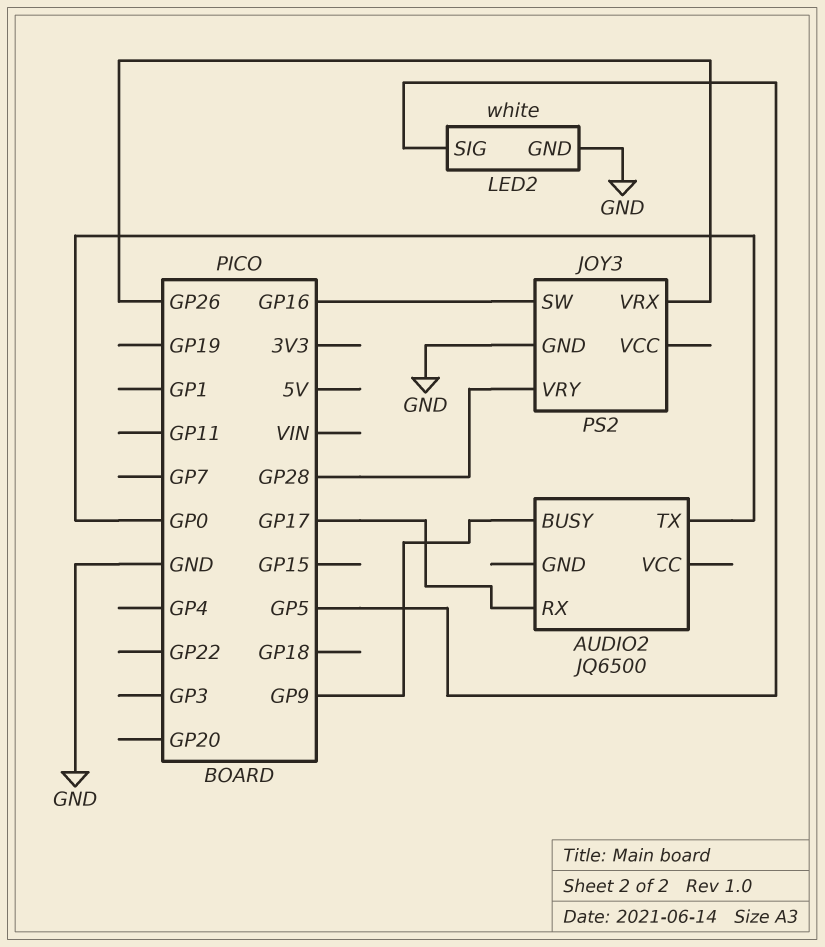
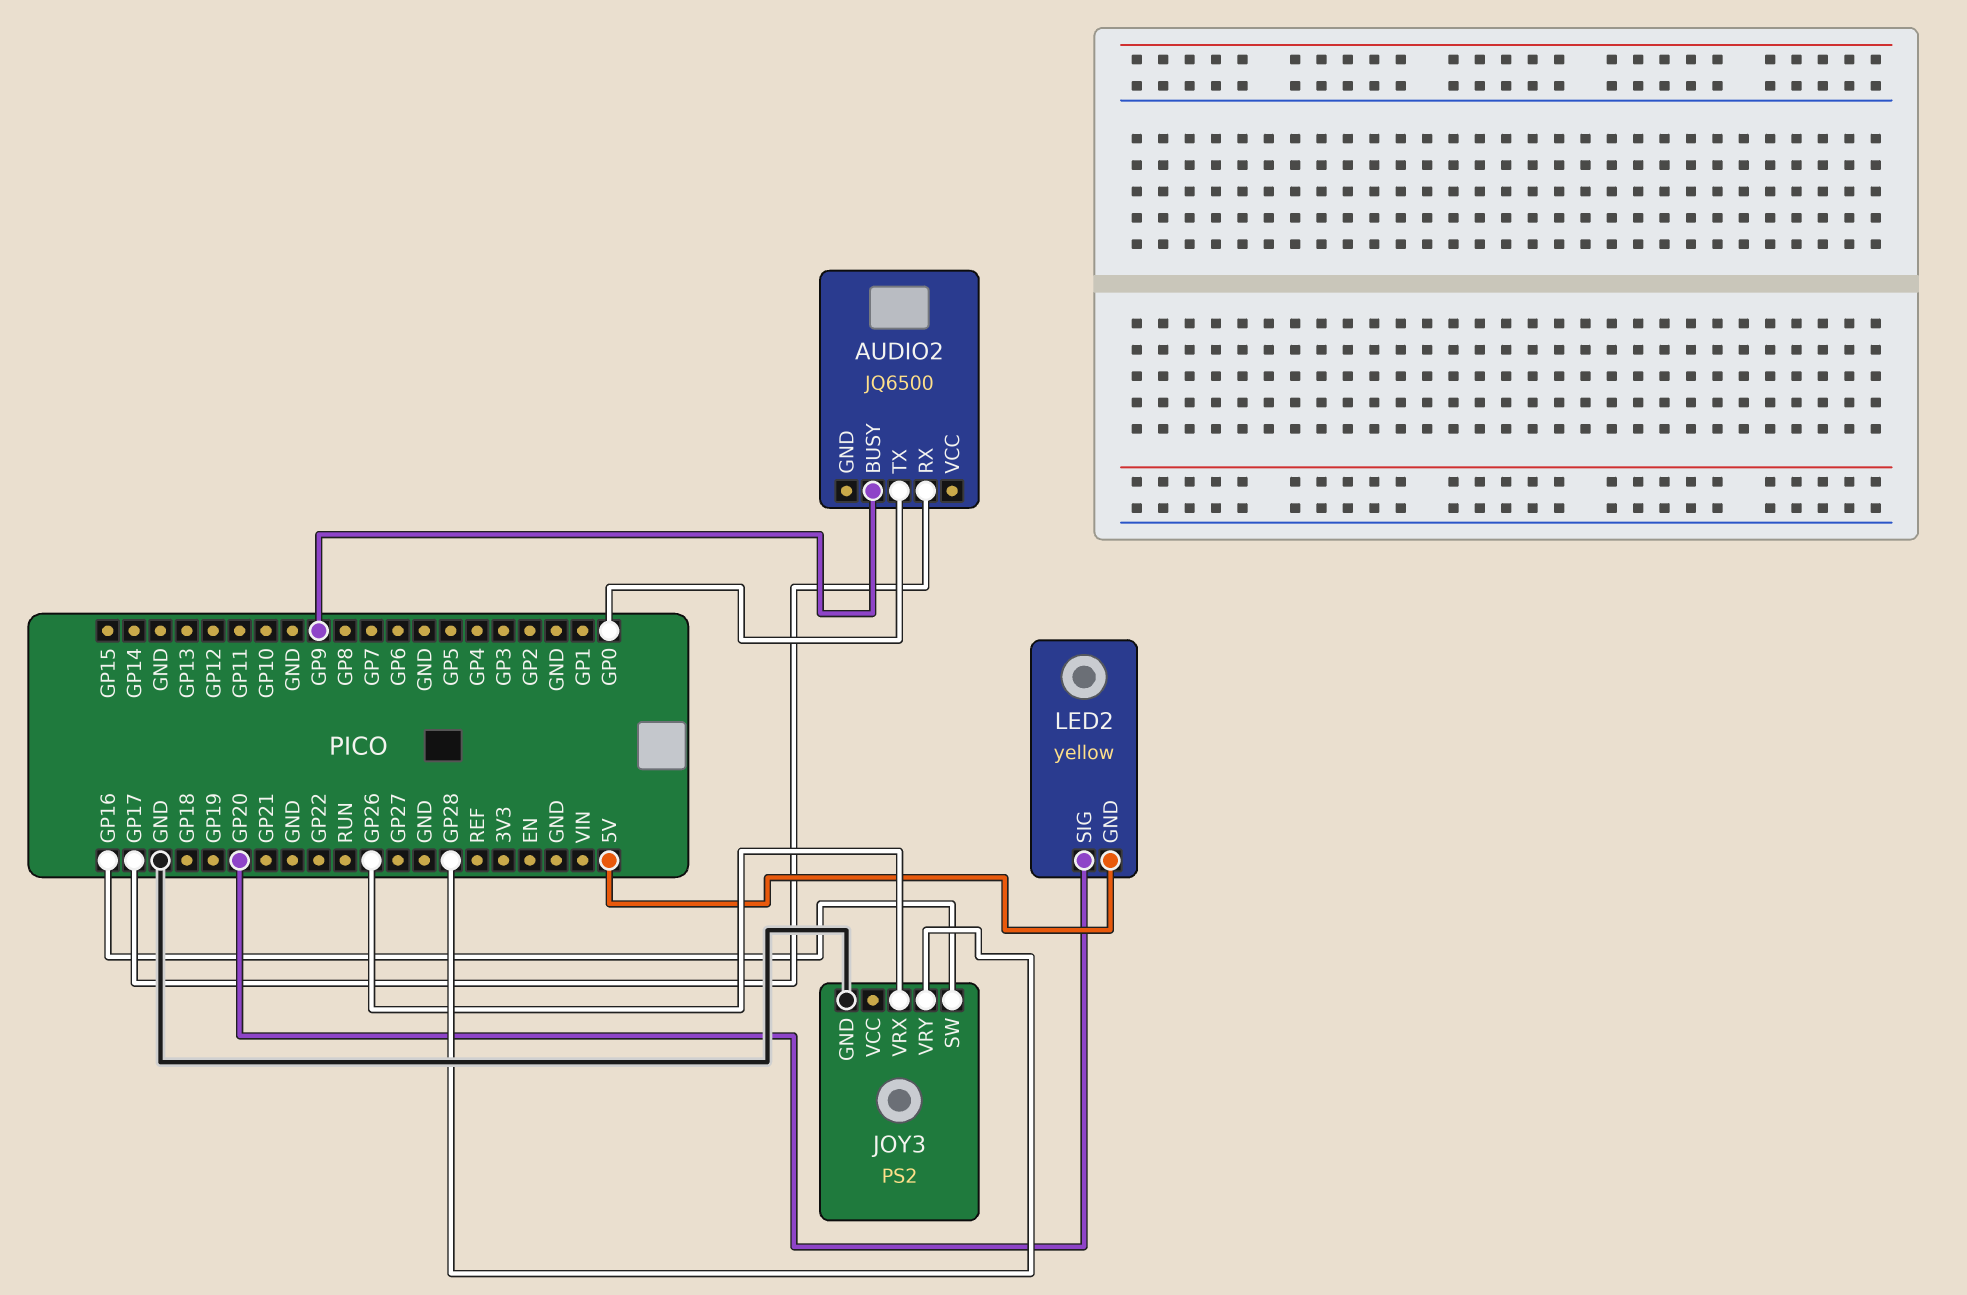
LED2: white -> yellow
LED2 pin GND: GND -> 5V
LED2 pin SIG: GP5 -> GP20

